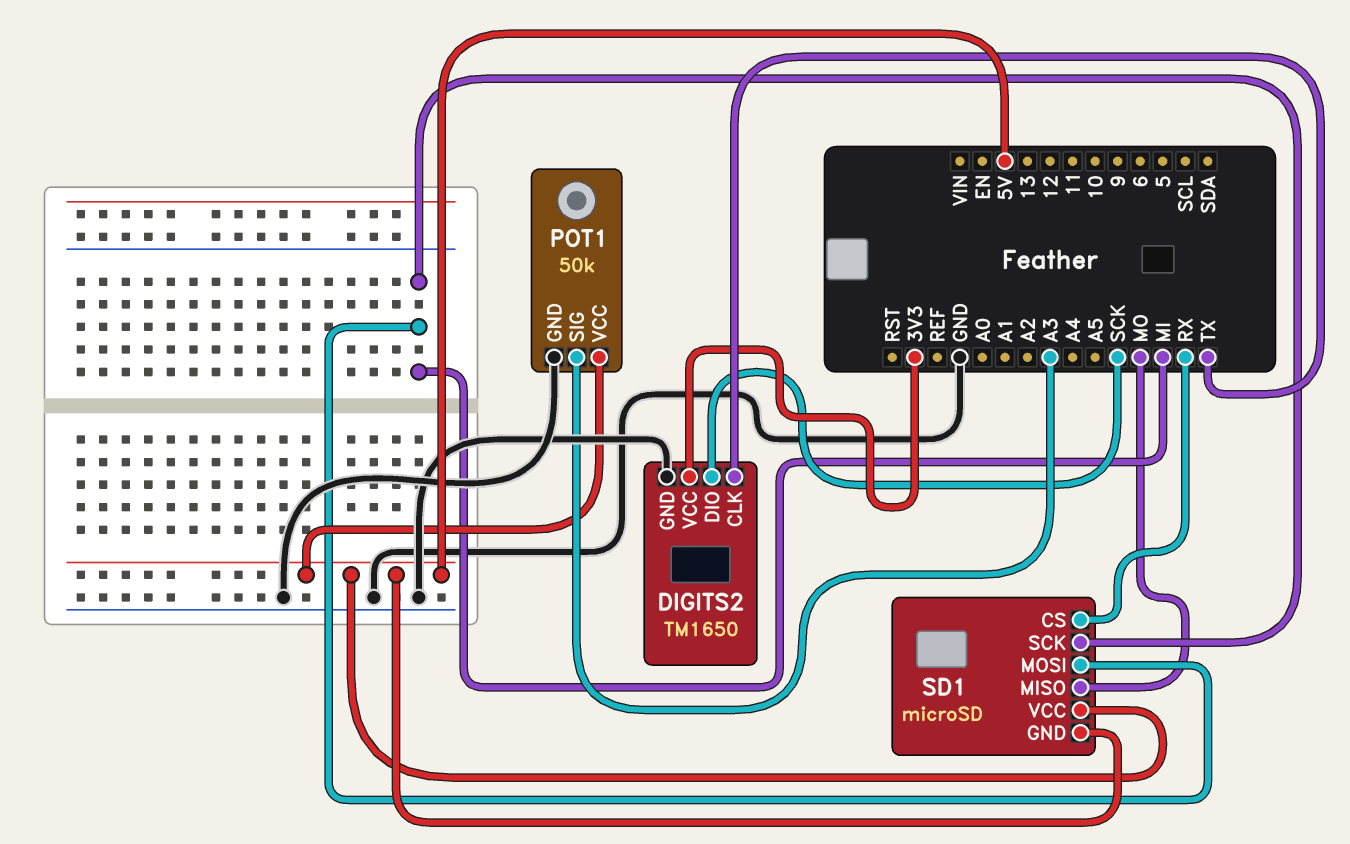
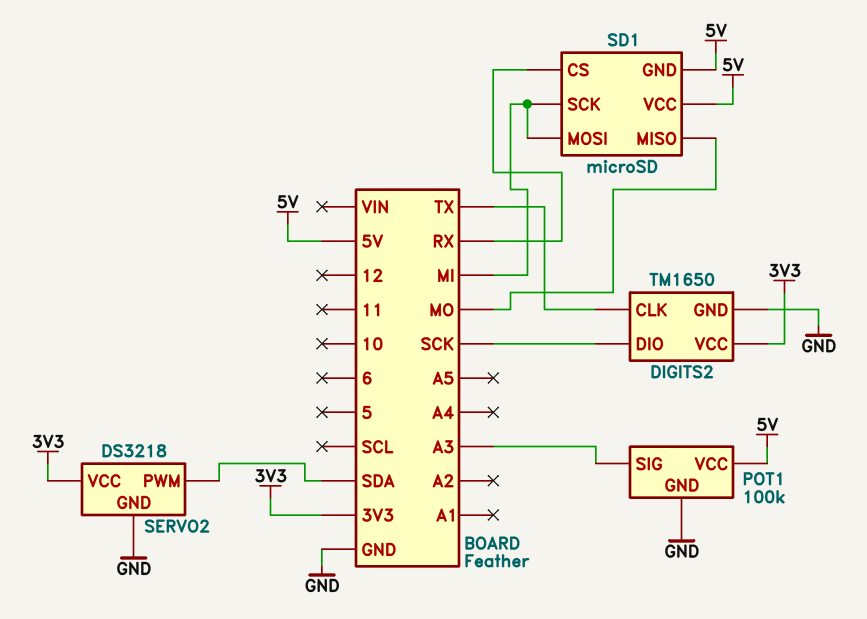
POT1: 50k -> 100k
SERVO2: none -> DS3218
SERVO2 pin GND: none -> GND
SERVO2 pin PWM: none -> SDA
SERVO2 pin VCC: none -> 3V3

